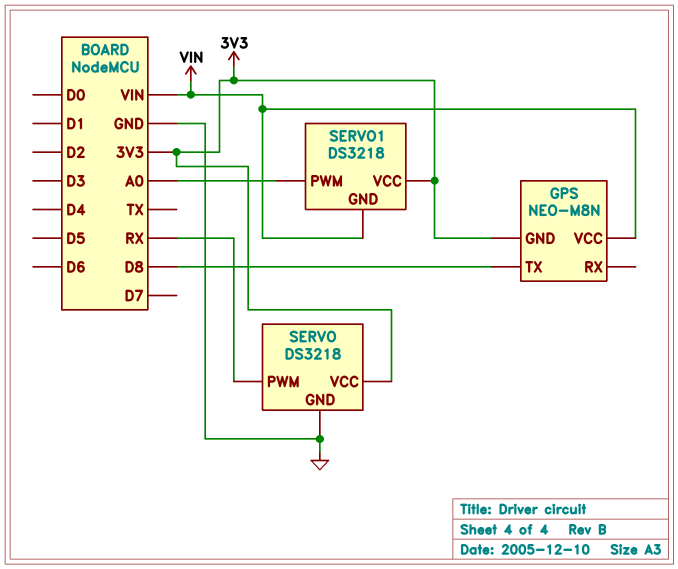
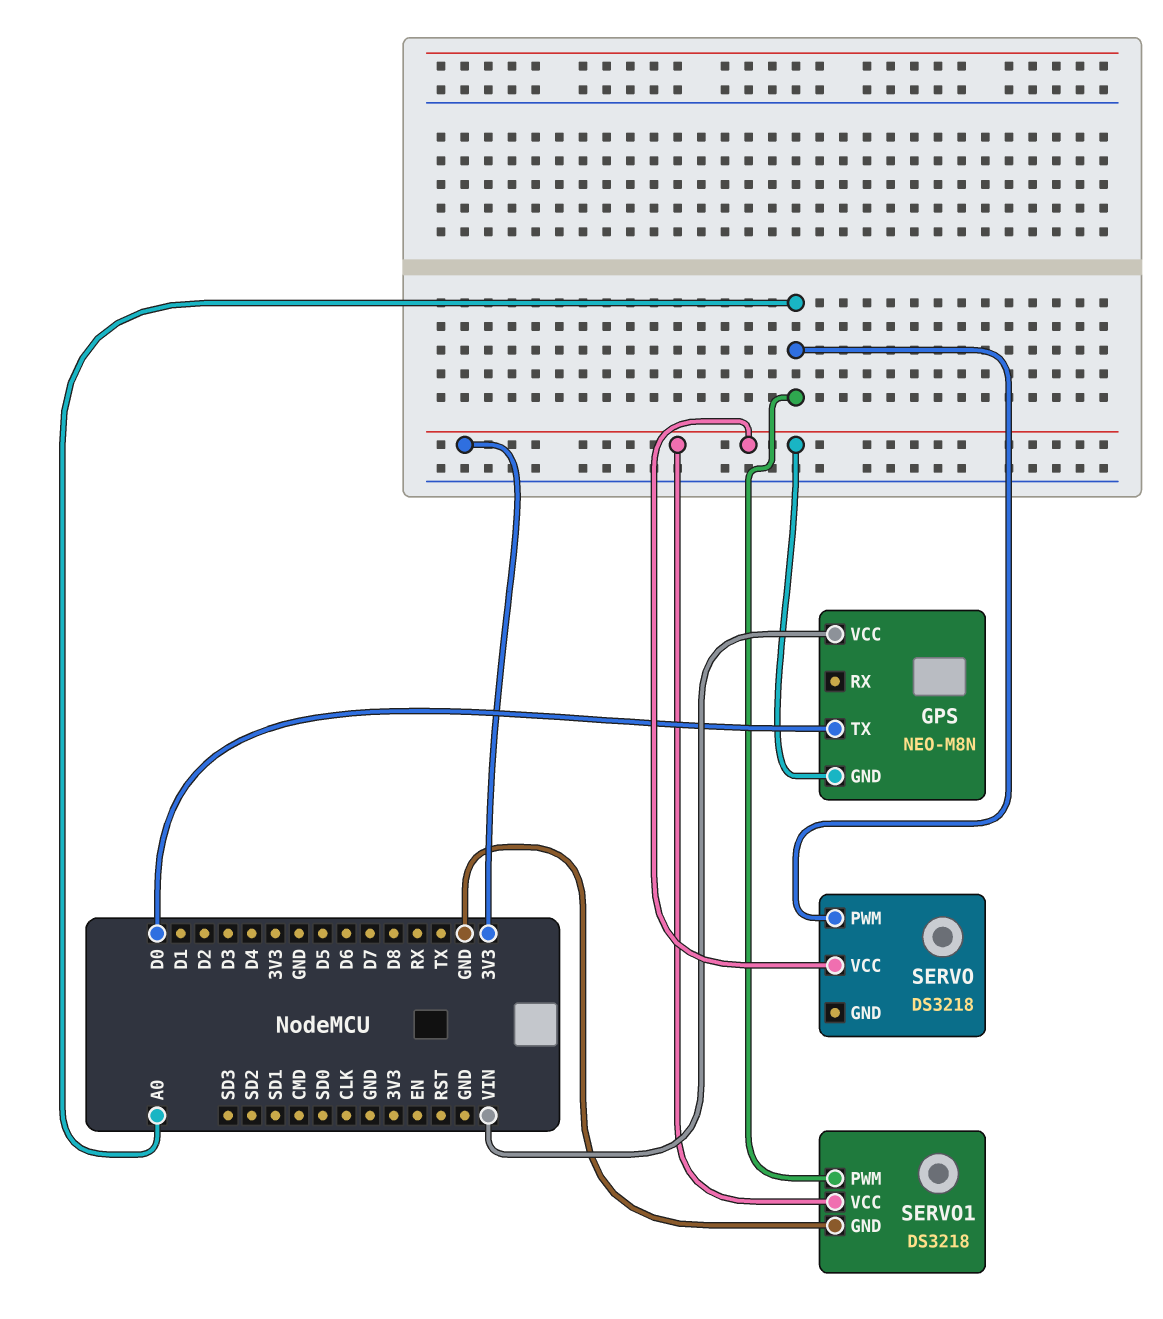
GPS pin TX: D8 -> D0
SERVO pin GND: GND -> none
SERVO pin PWM: RX -> A0
SERVO1 pin GND: VIN -> GND

